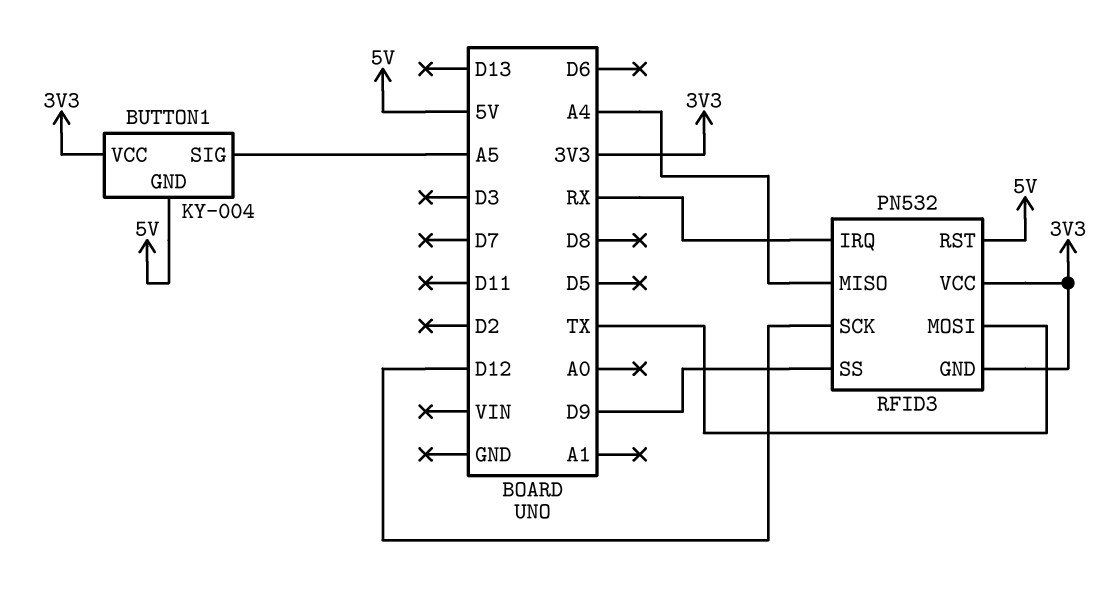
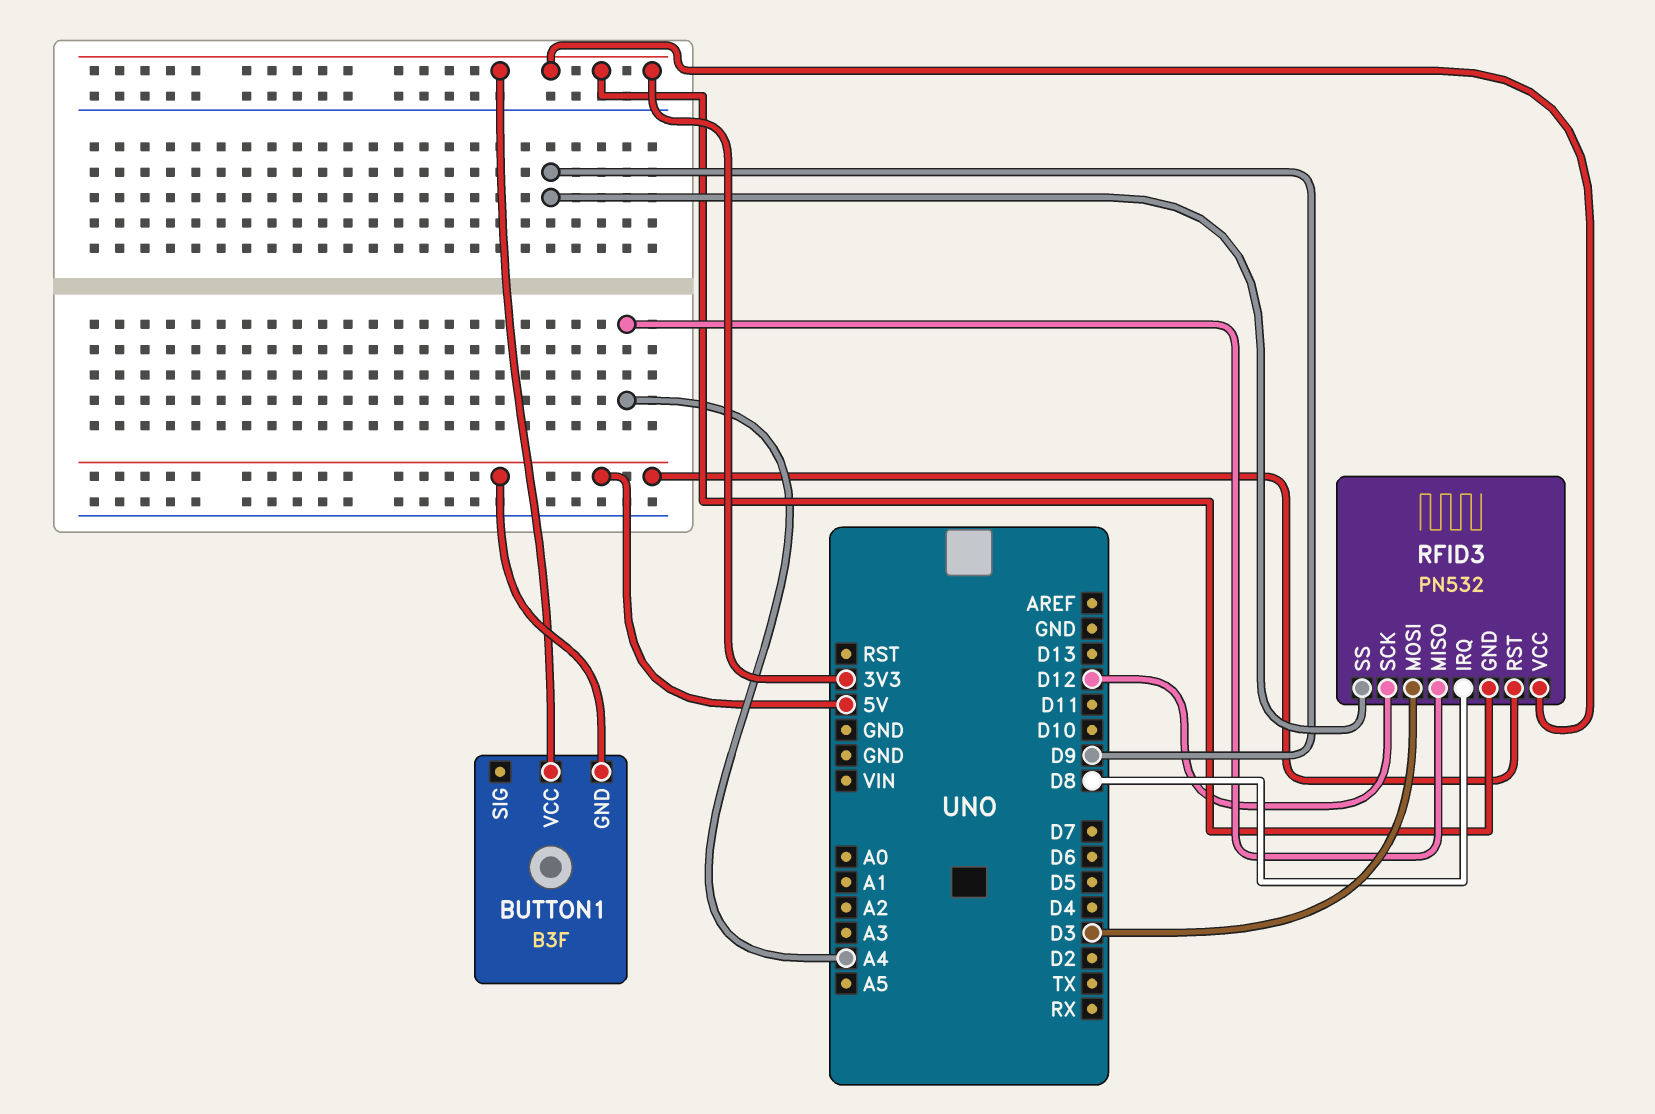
BUTTON1: KY-004 -> B3F
BUTTON1 pin SIG: A5 -> none
RFID3 pin IRQ: RX -> D8
RFID3 pin MOSI: TX -> D3

